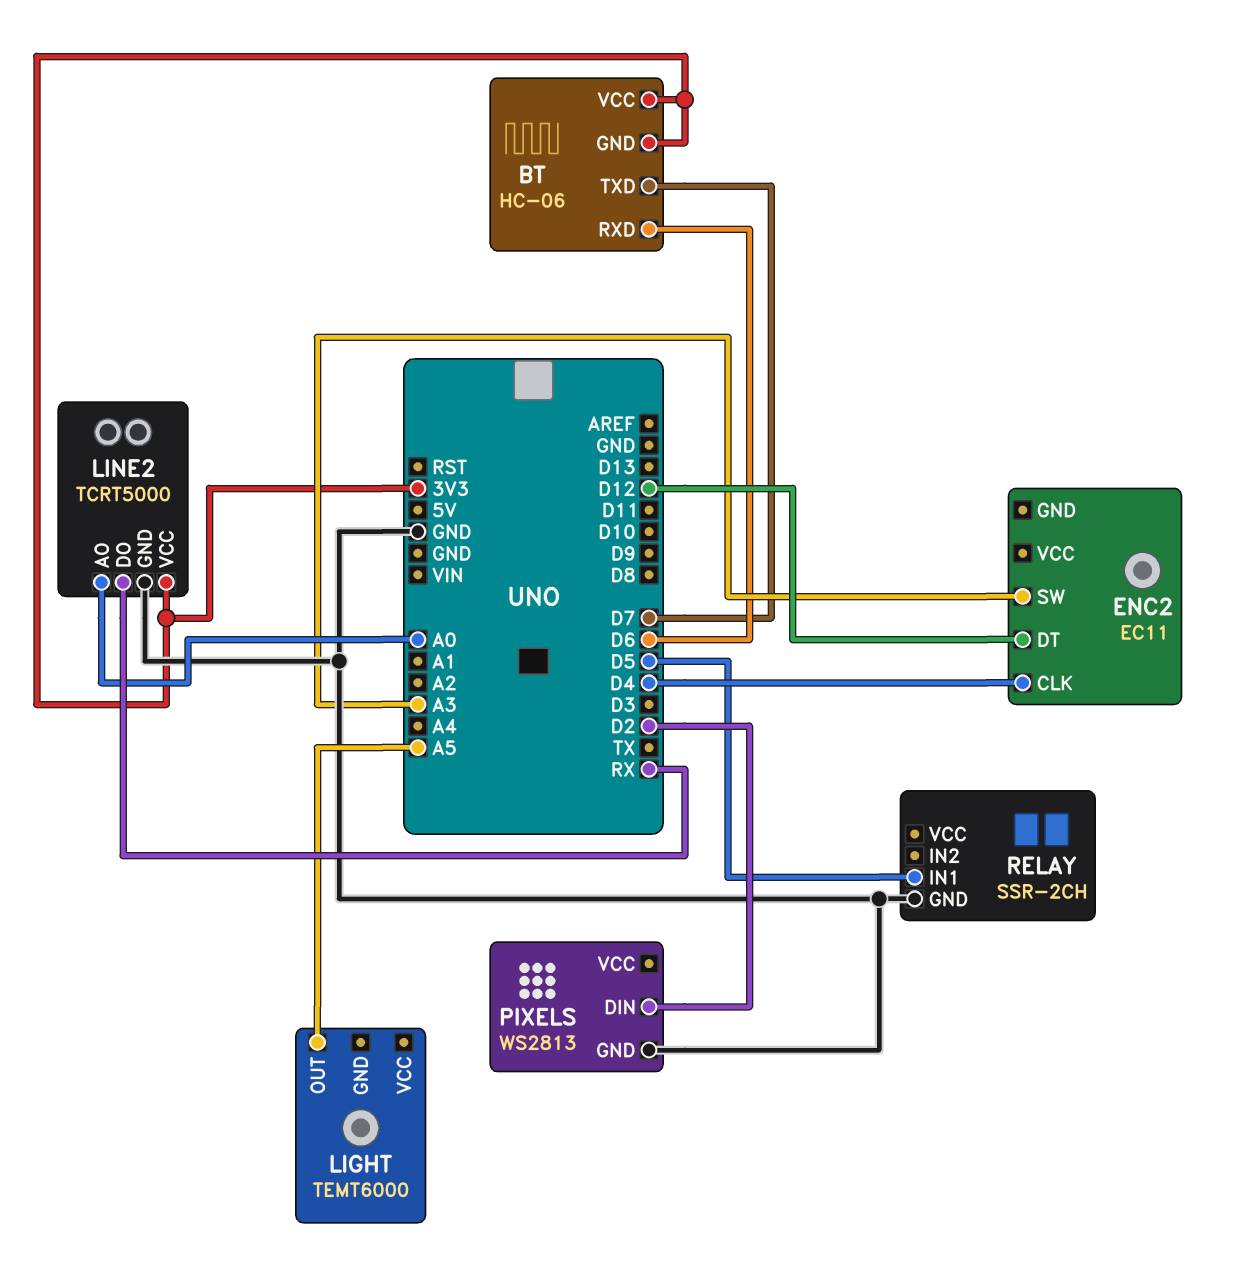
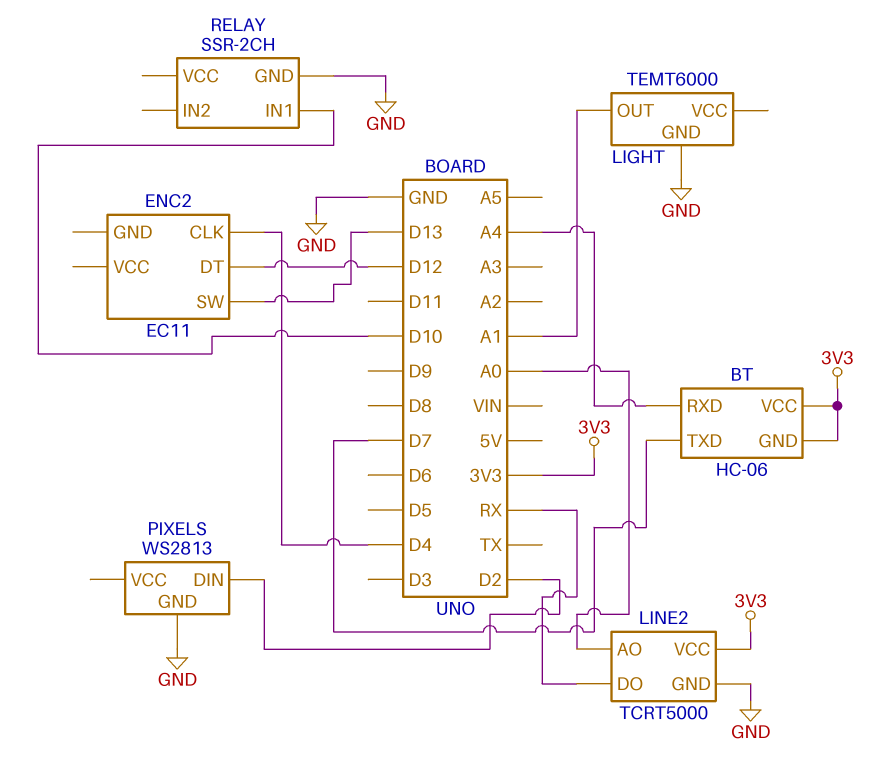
BT pin RXD: D6 -> A4
ENC2 pin SW: A3 -> D13
LIGHT pin GND: none -> GND
LIGHT pin OUT: A5 -> A1
RELAY pin IN1: D5 -> D10

